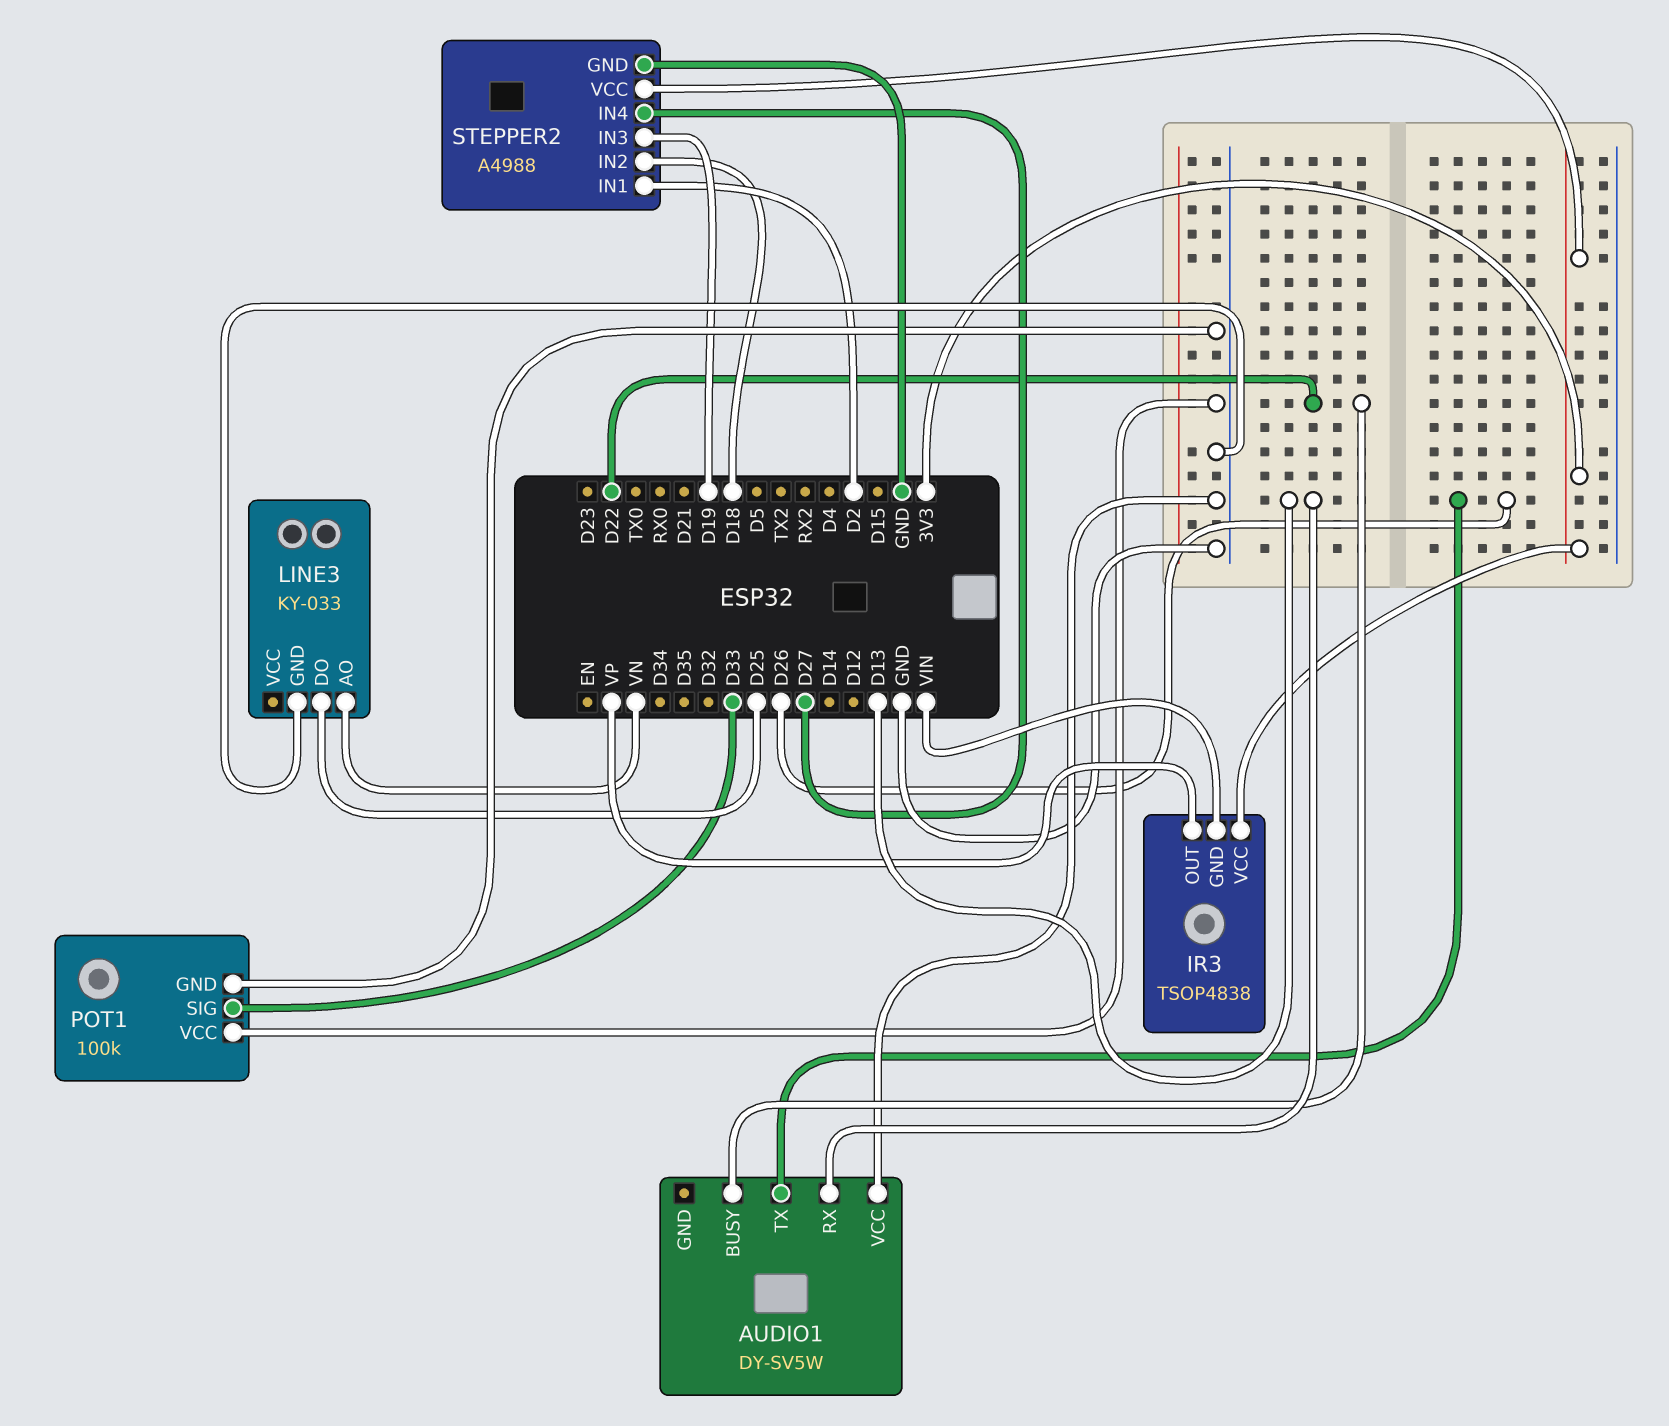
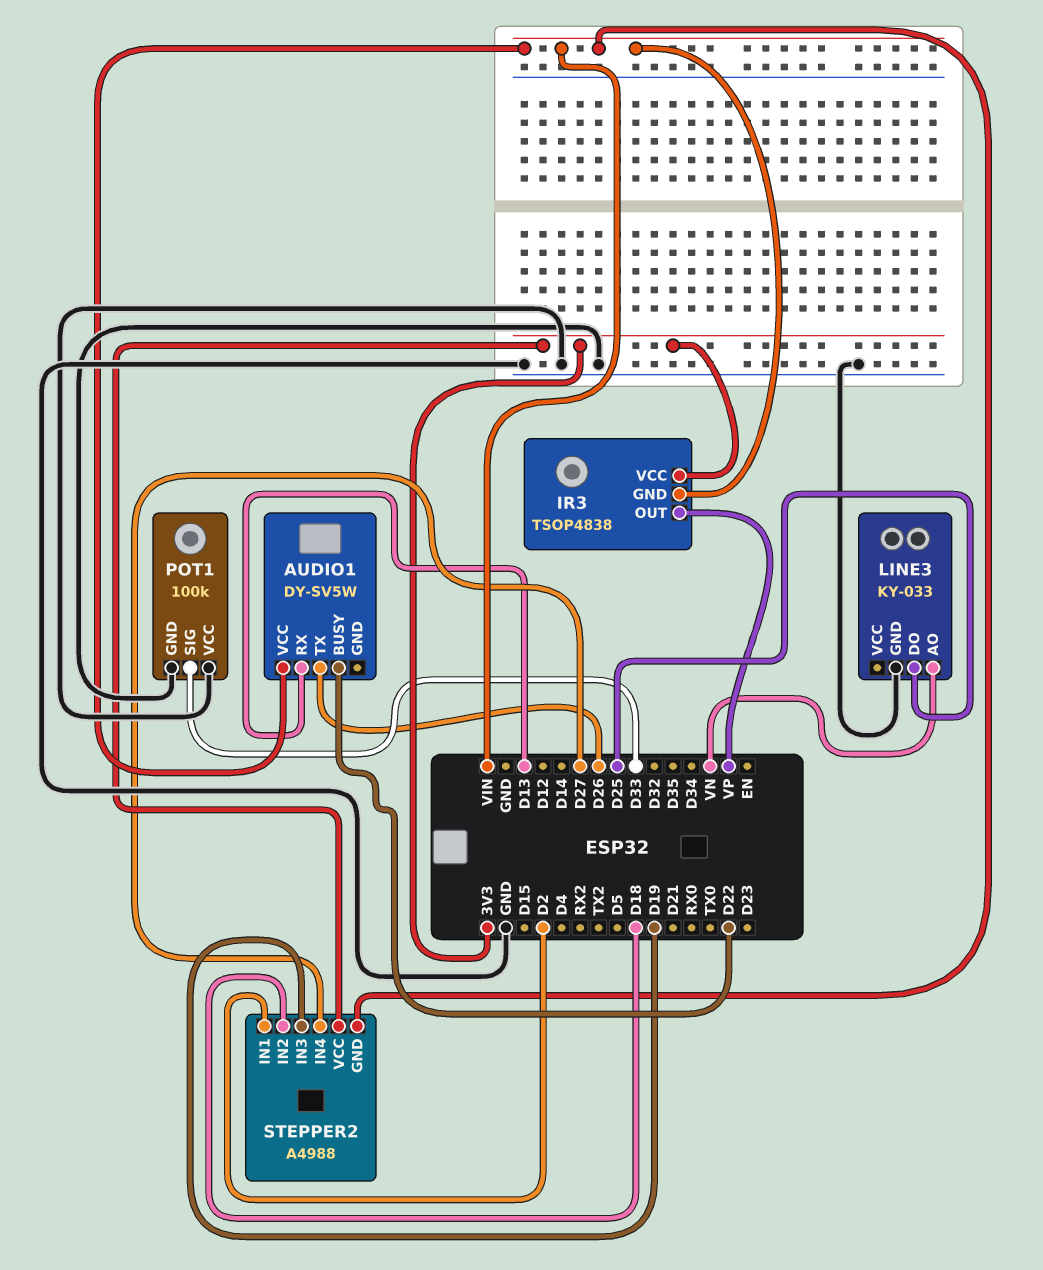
AUDIO1 pin VCC: GND -> VIN
STEPPER2 pin GND: GND -> VIN

